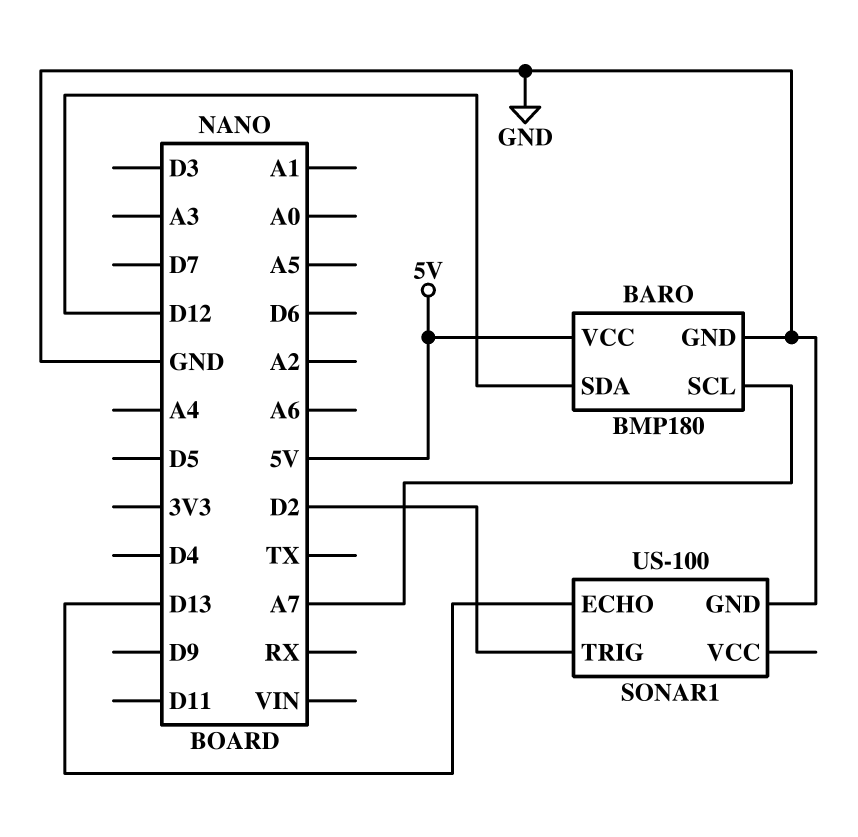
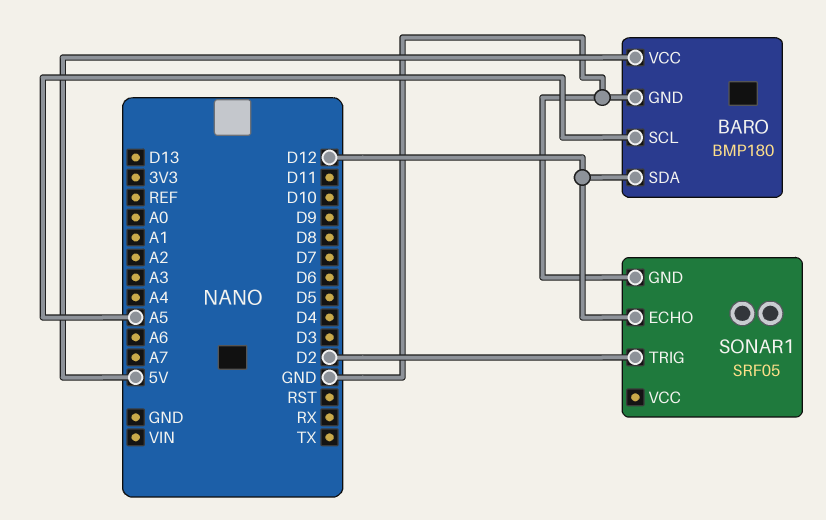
BARO pin SCL: A7 -> A5
SONAR1: US-100 -> SRF05
SONAR1 pin ECHO: D13 -> D12

